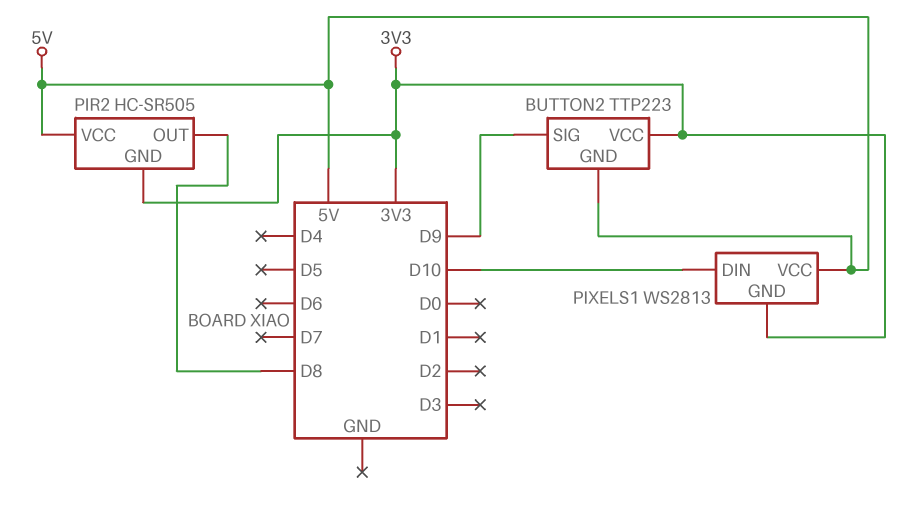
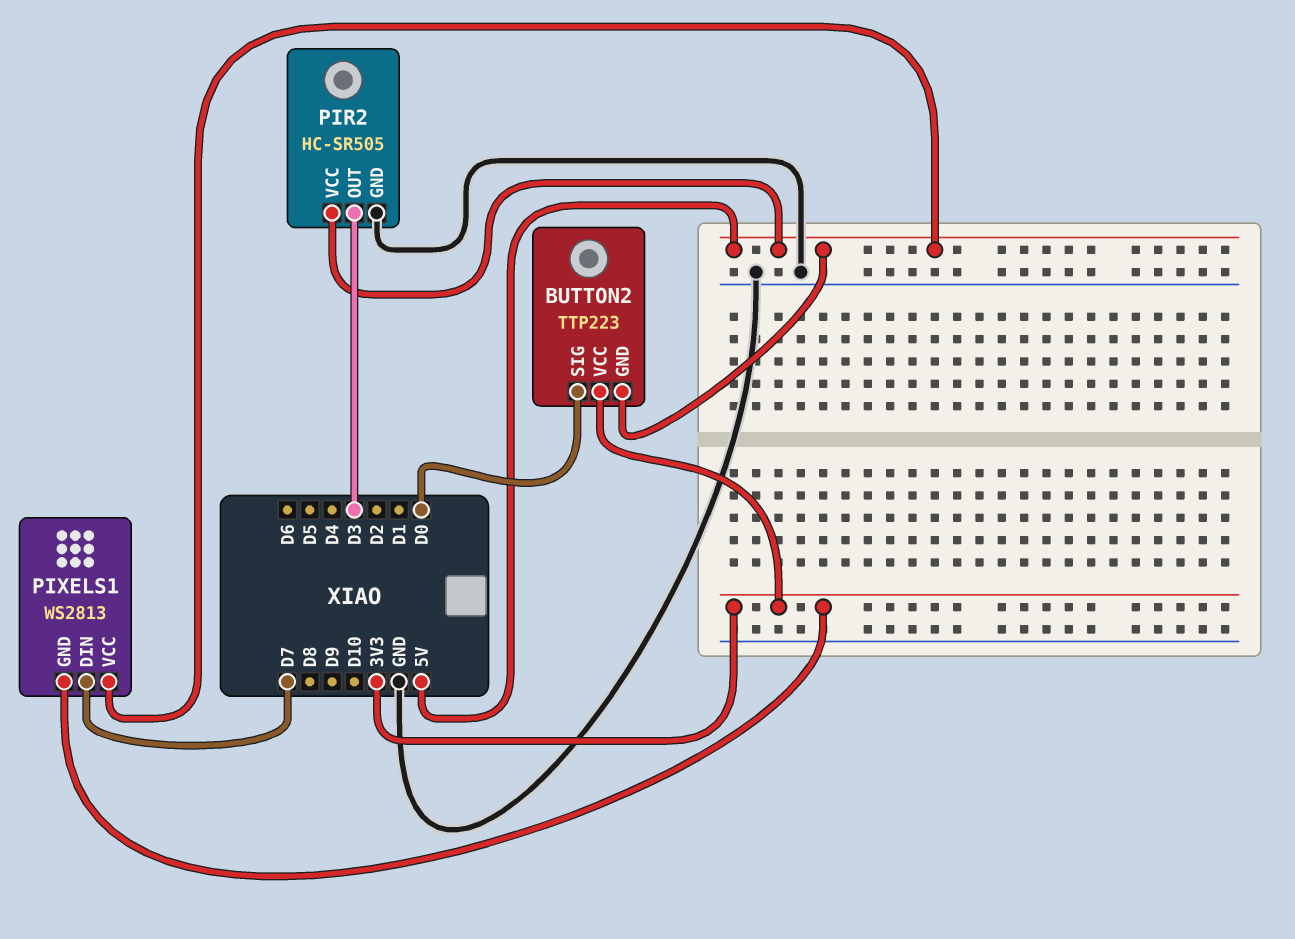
BUTTON2 pin SIG: D9 -> D0
PIR2 pin GND: 3V3 -> GND
PIR2 pin OUT: D8 -> D3
PIXELS1 pin DIN: D10 -> D7

